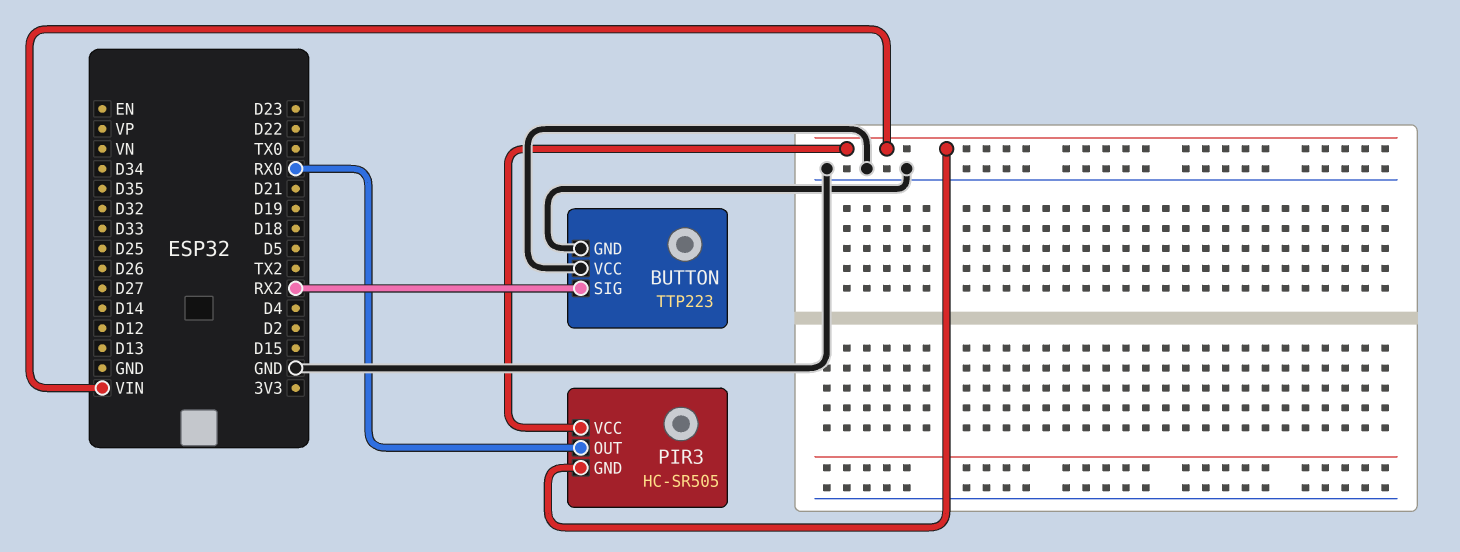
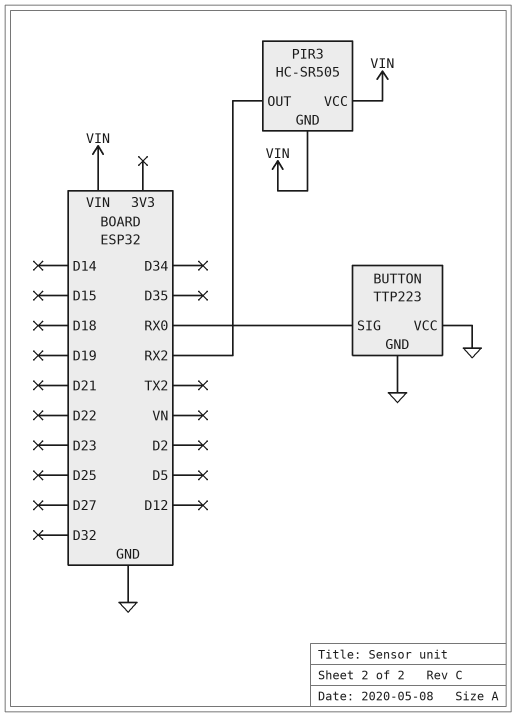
BUTTON pin SIG: RX2 -> RX0
PIR3 pin OUT: RX0 -> RX2

